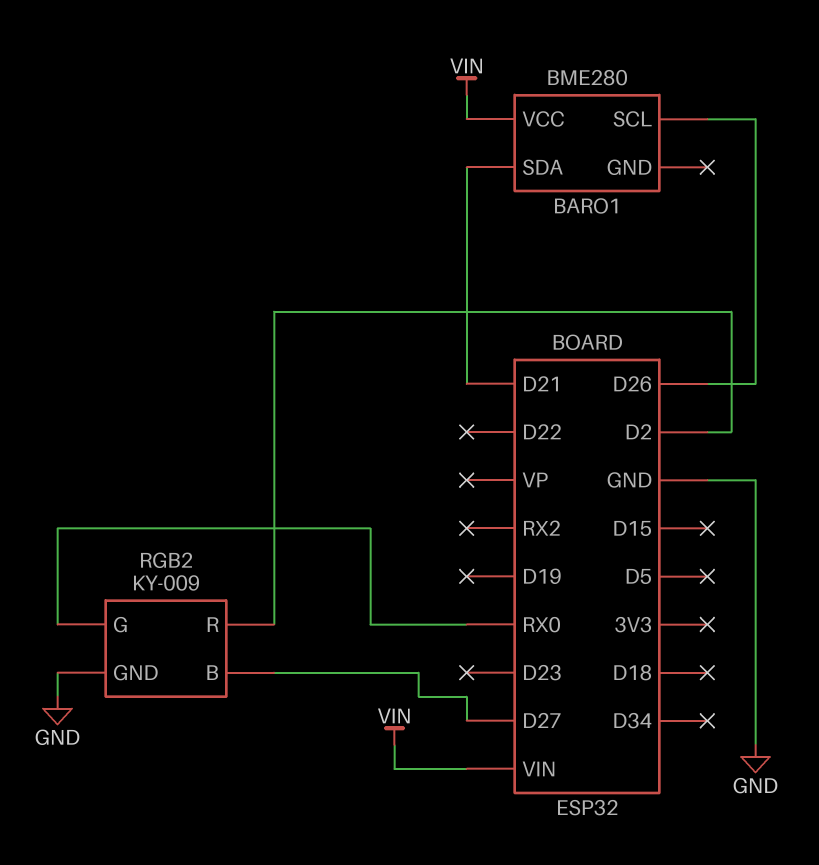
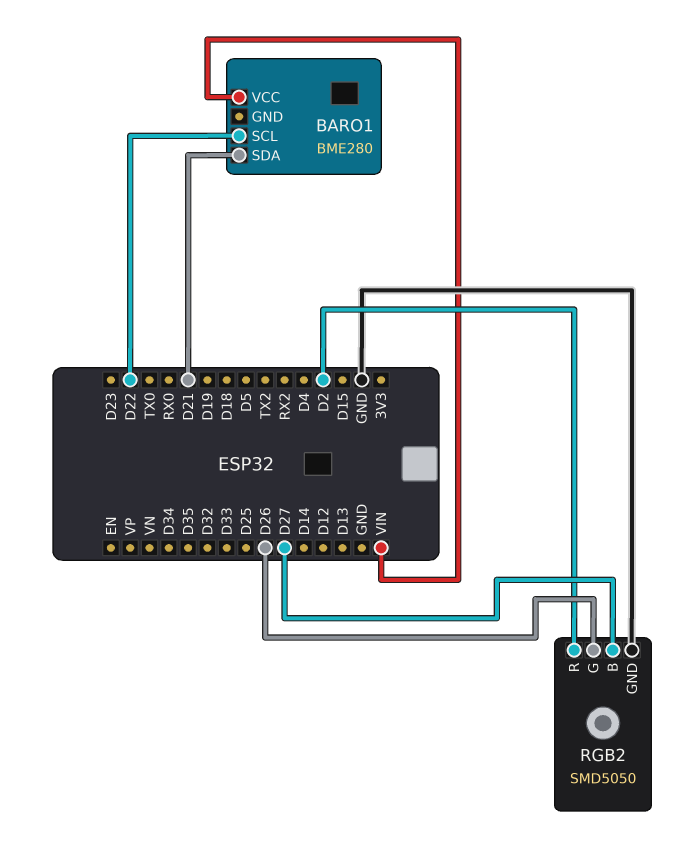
BARO1 pin SCL: D26 -> D22
RGB2: KY-009 -> SMD5050
RGB2 pin G: RX0 -> D26

